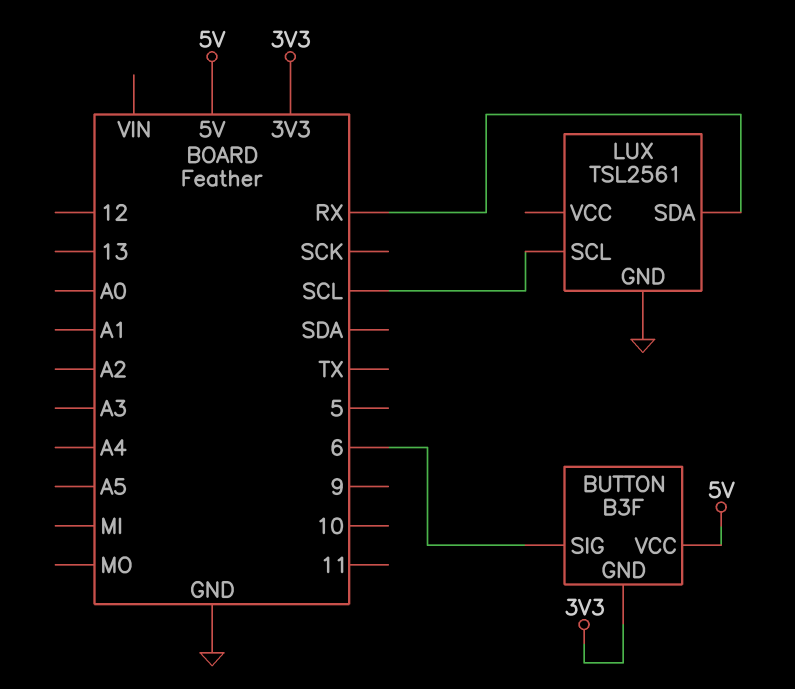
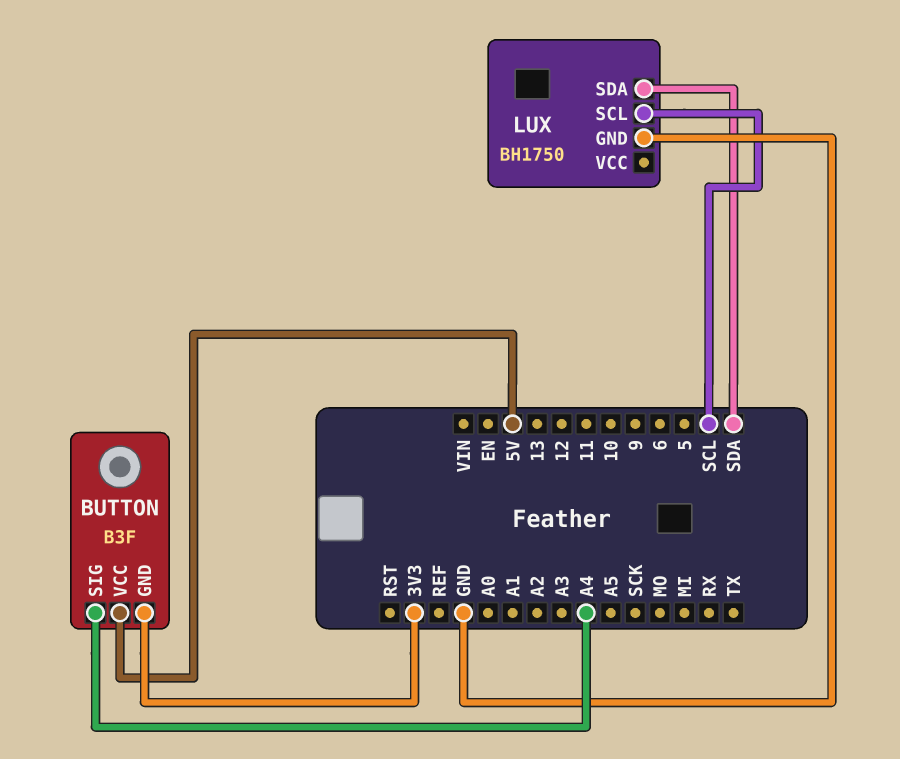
BUTTON pin SIG: 6 -> A4
LUX: TSL2561 -> BH1750
LUX pin SDA: RX -> SDA

